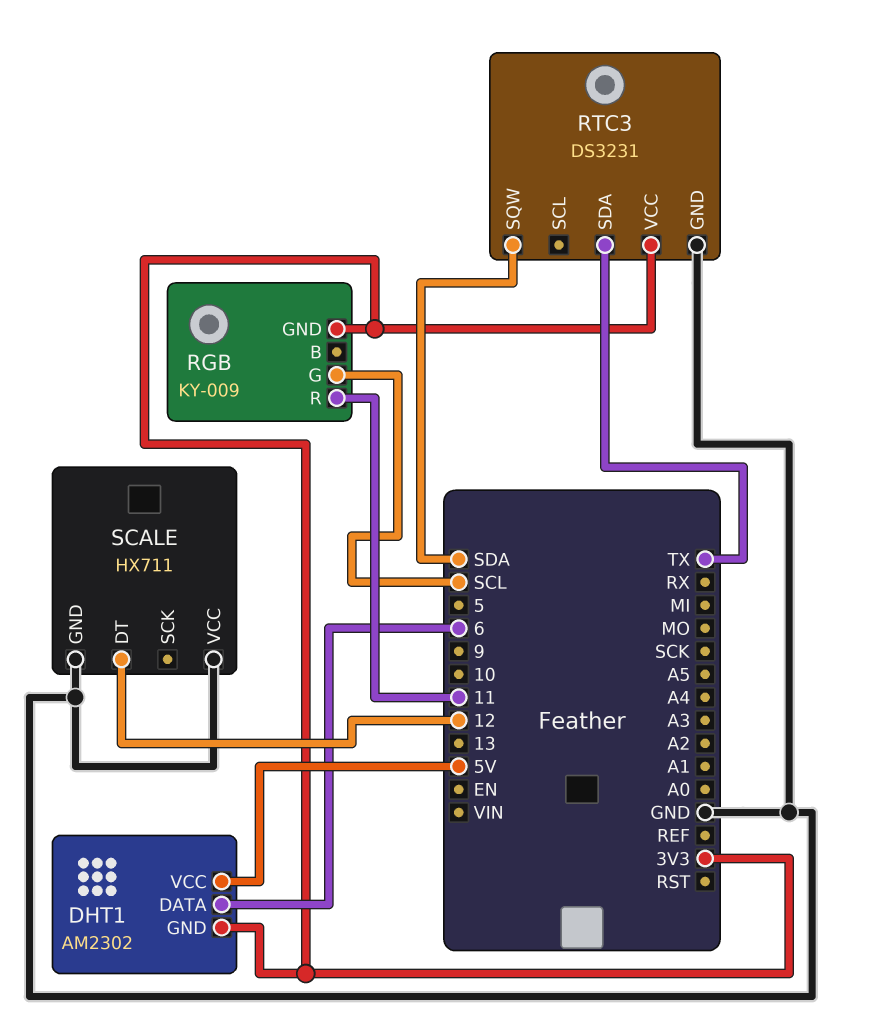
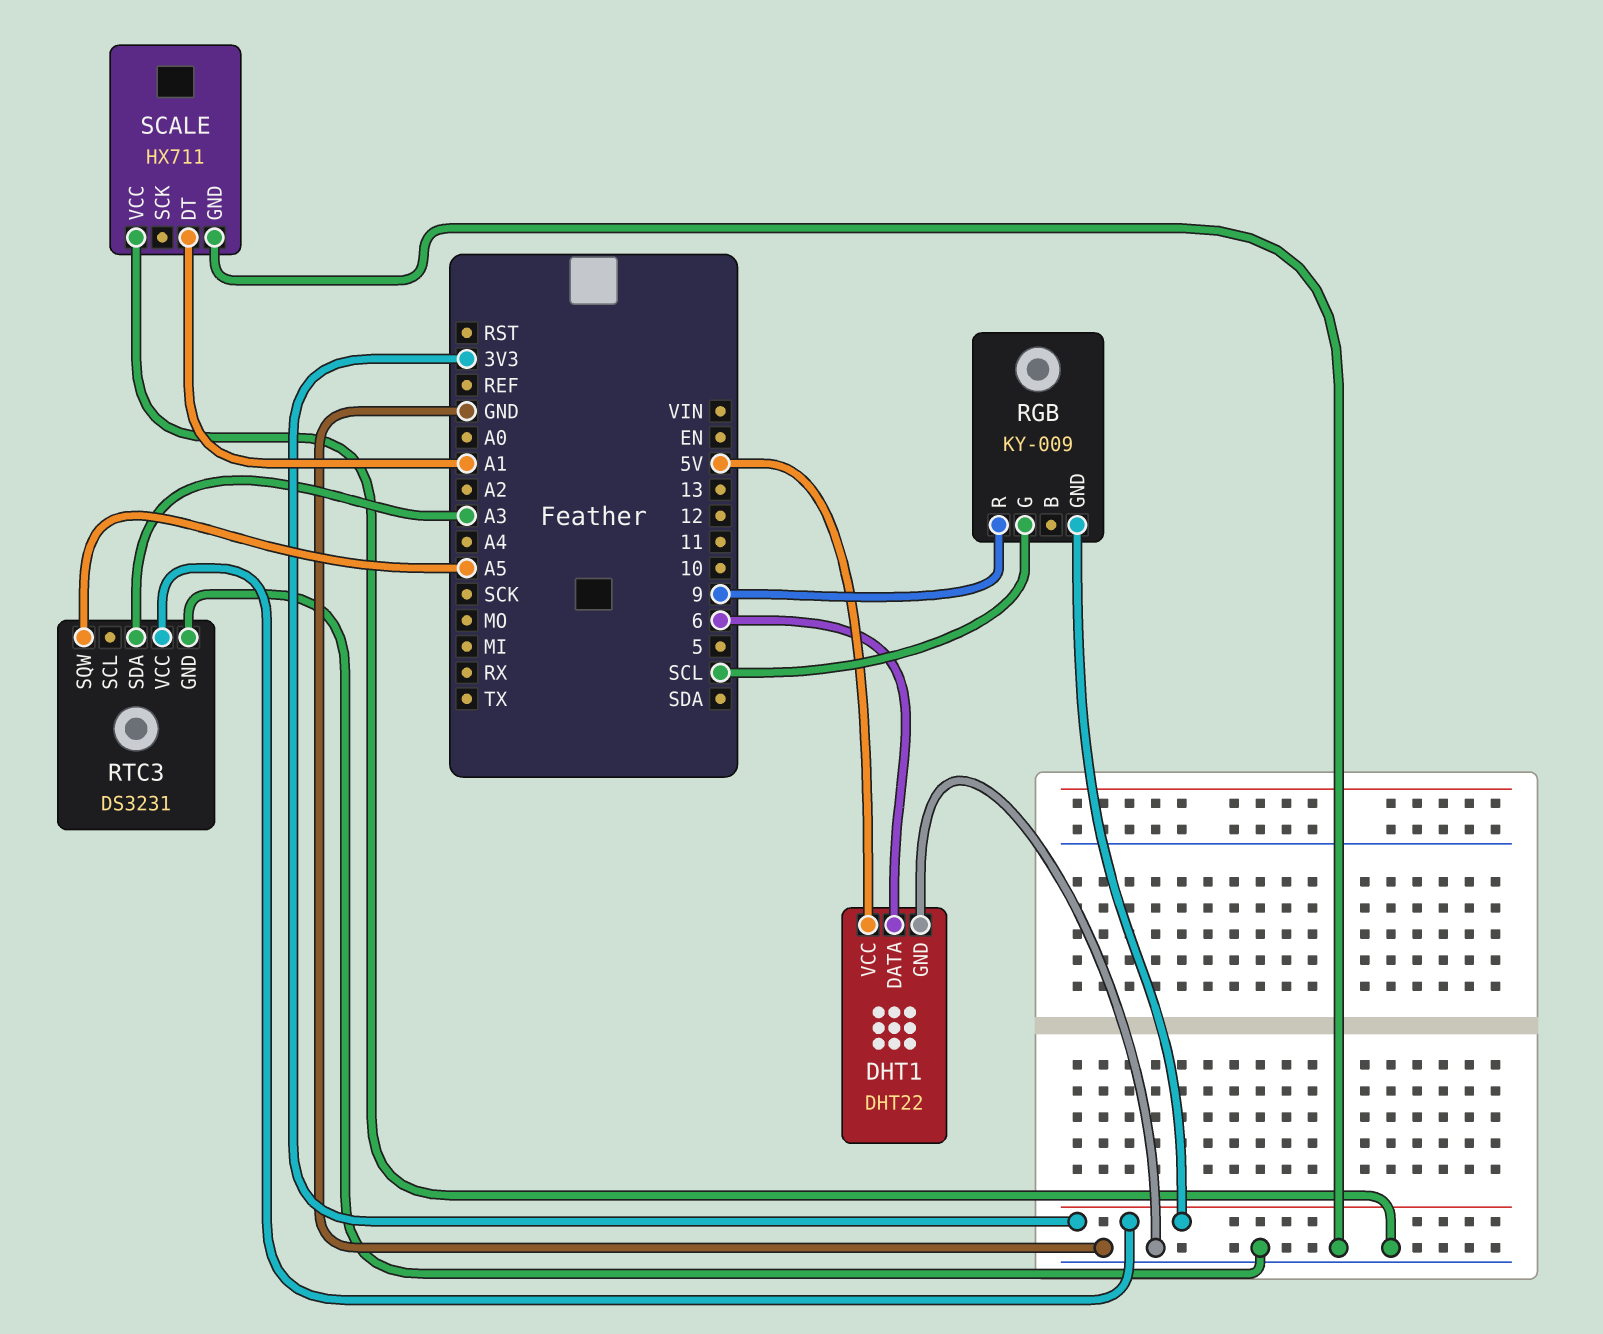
DHT1: AM2302 -> DHT22
DHT1 pin GND: 3V3 -> GND
RGB pin R: 11 -> 9
RTC3 pin SDA: TX -> A3
RTC3 pin SQW: SDA -> A5
SCALE pin DT: 12 -> A1

